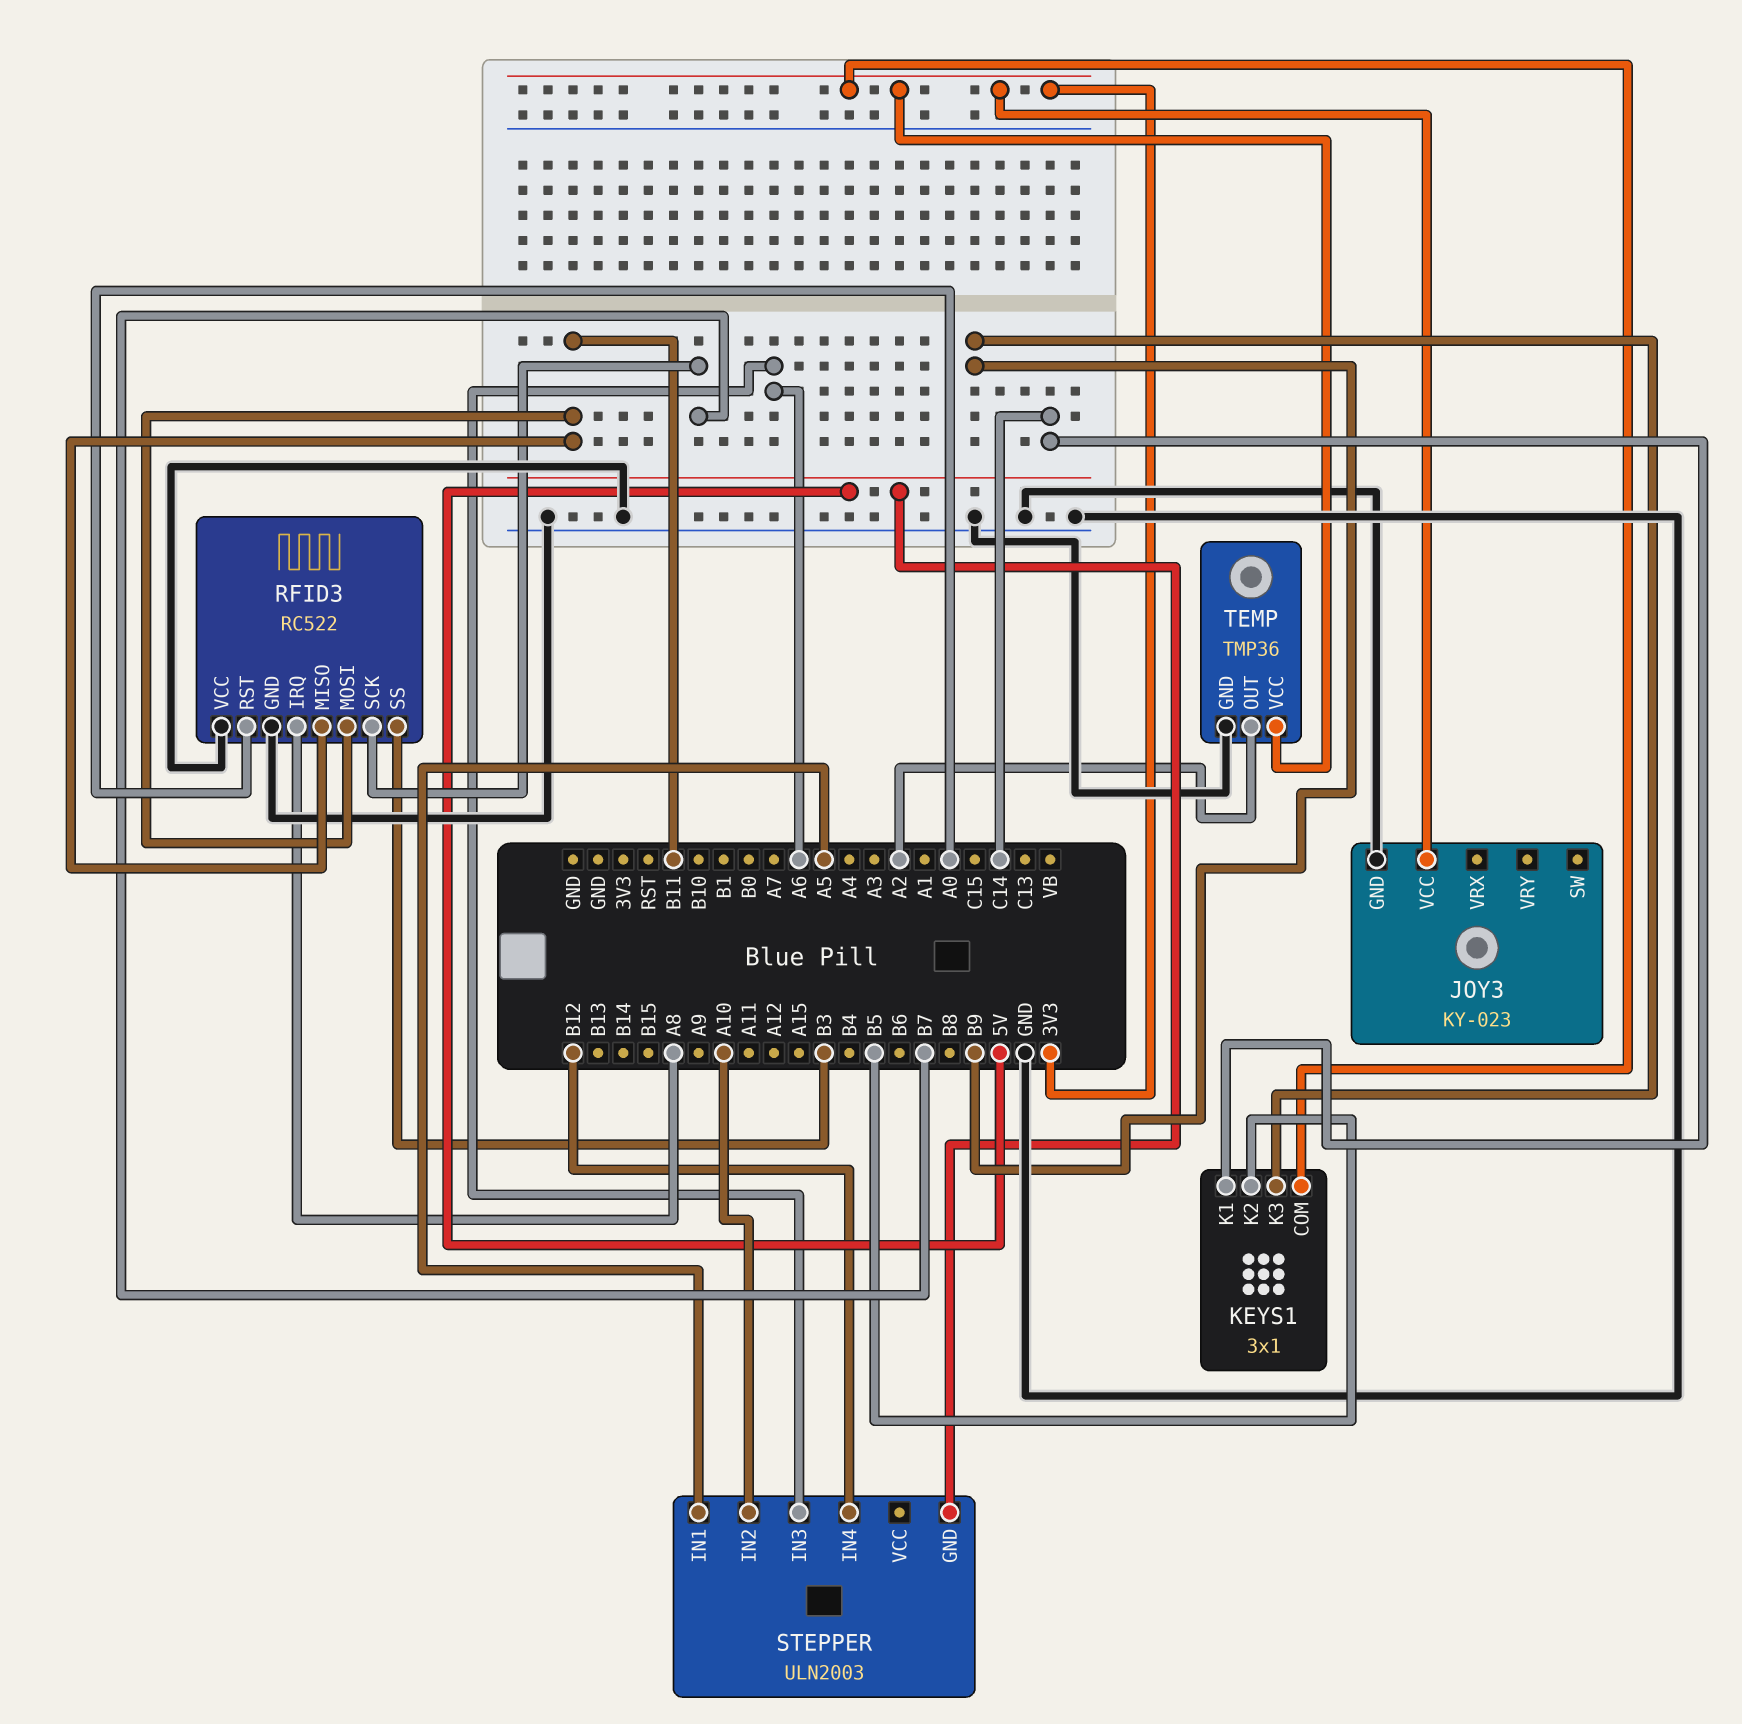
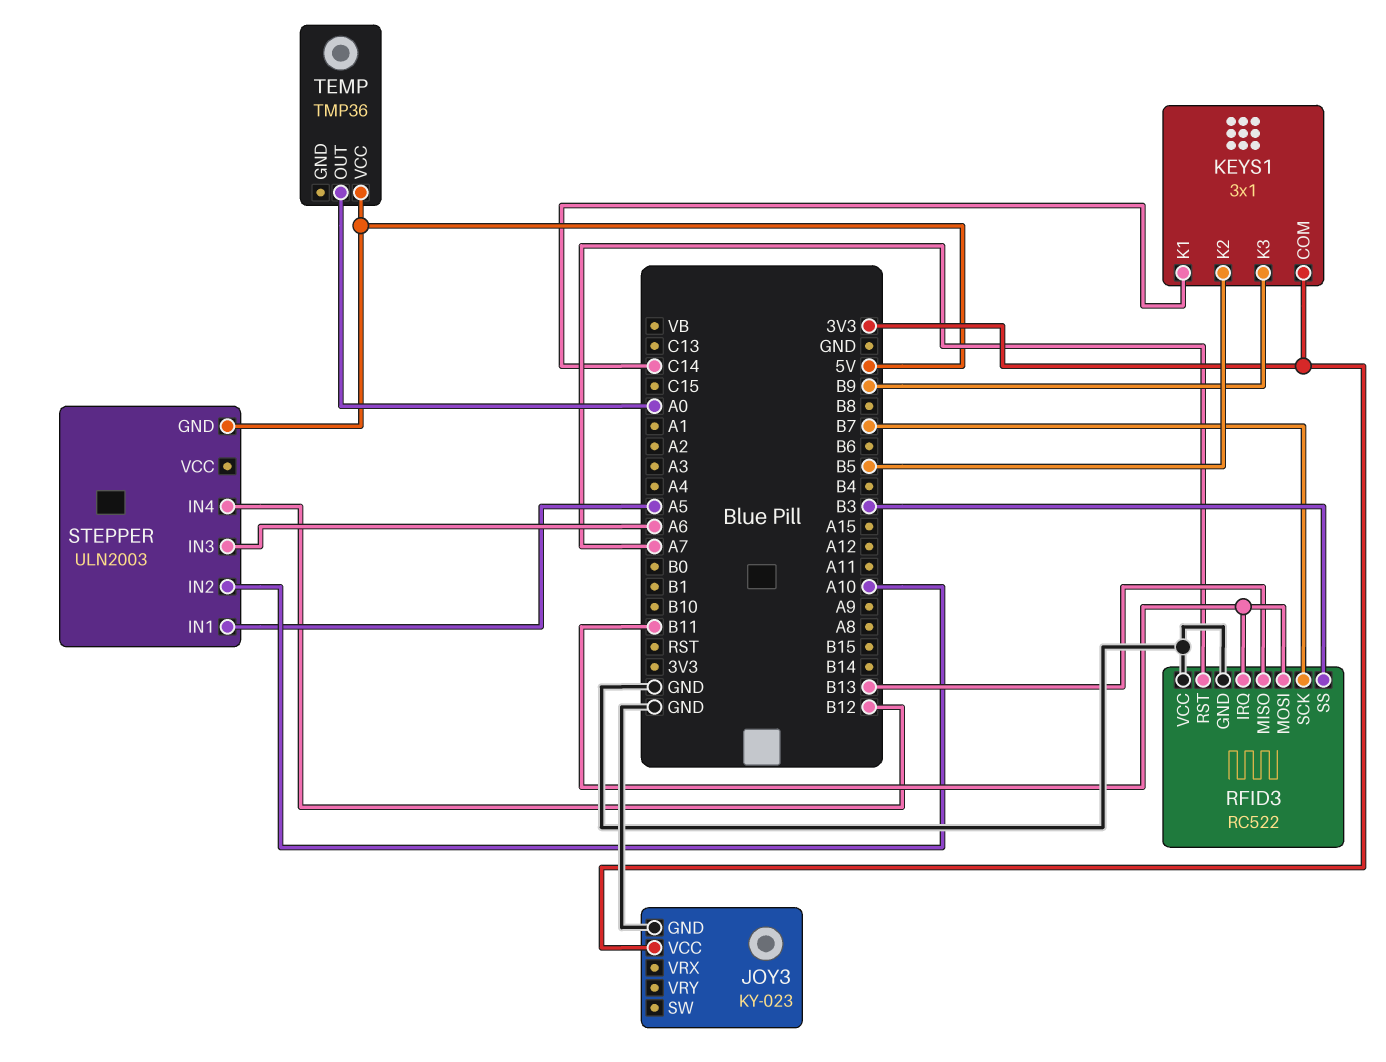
RFID3 pin IRQ: A8 -> B11
RFID3 pin MISO: B11 -> B13
RFID3 pin RST: A0 -> A7
TEMP pin GND: GND -> none
TEMP pin OUT: A2 -> A0
TEMP pin VCC: 3V3 -> 5V

